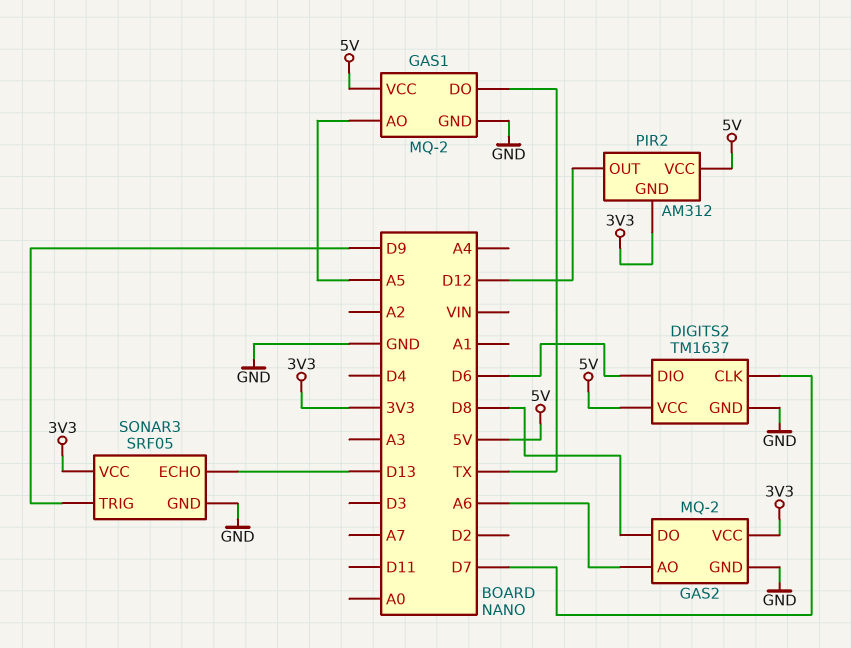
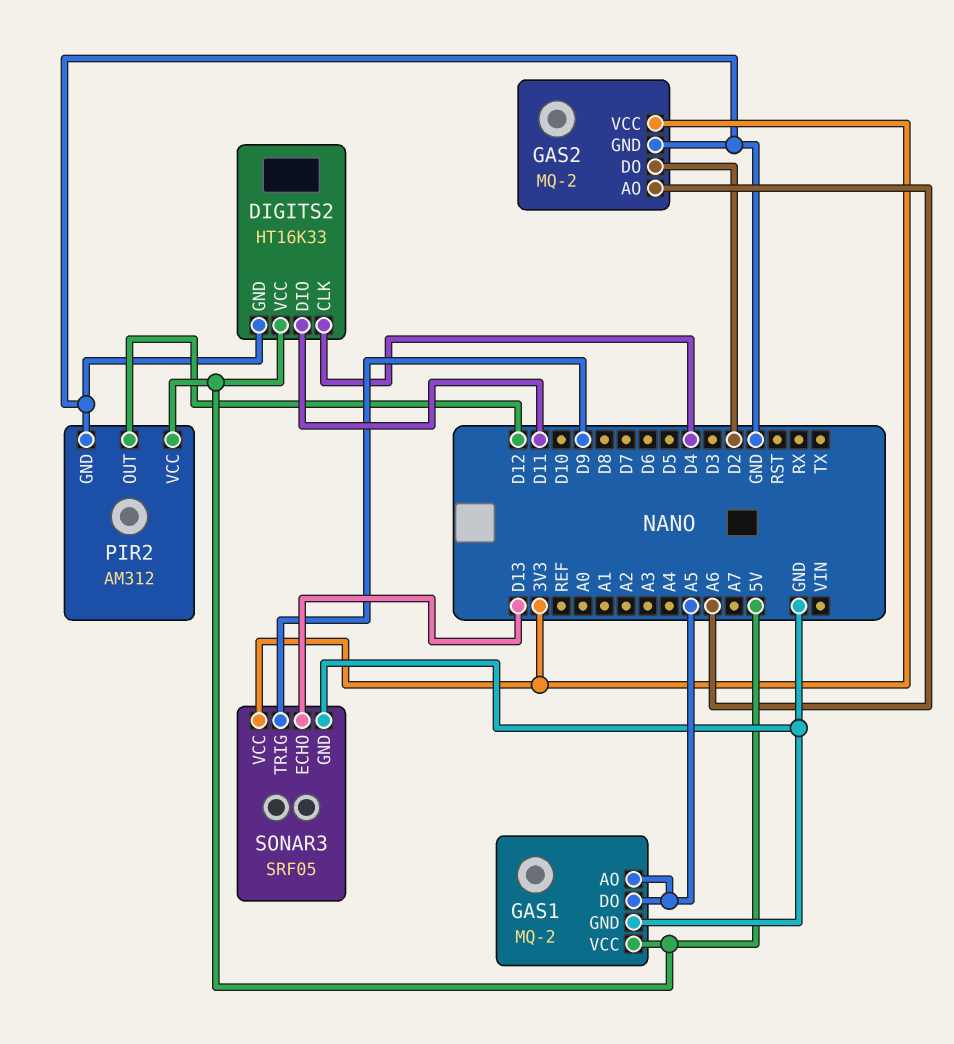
DIGITS2: TM1637 -> HT16K33
DIGITS2 pin CLK: D7 -> D4
DIGITS2 pin DIO: D6 -> D11
GAS1 pin DO: TX -> A5
GAS2 pin DO: D8 -> D2
PIR2 pin GND: 3V3 -> GND

